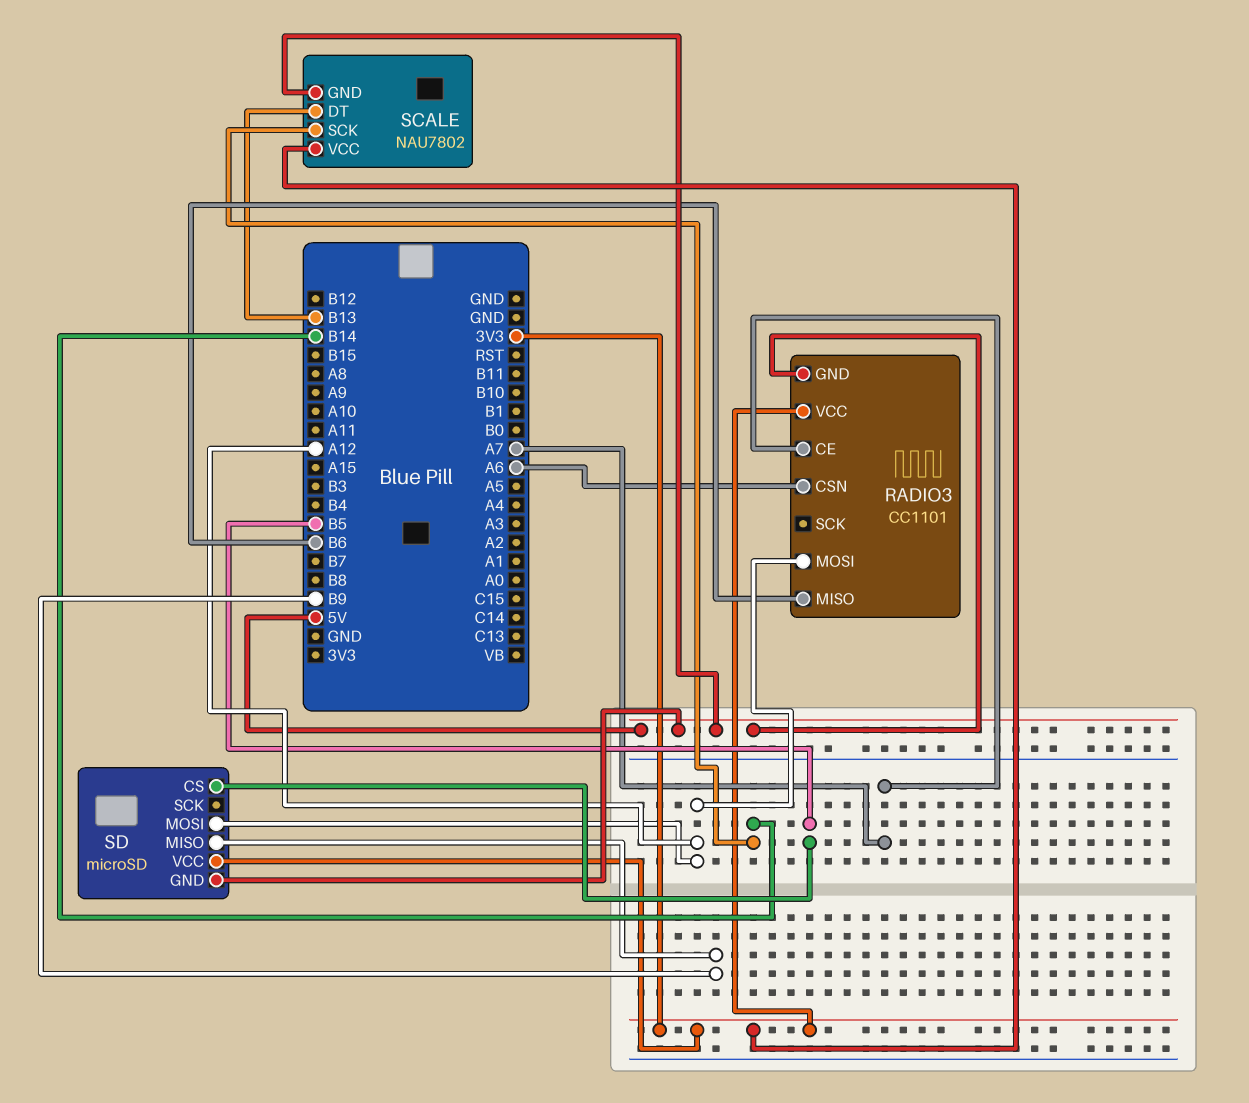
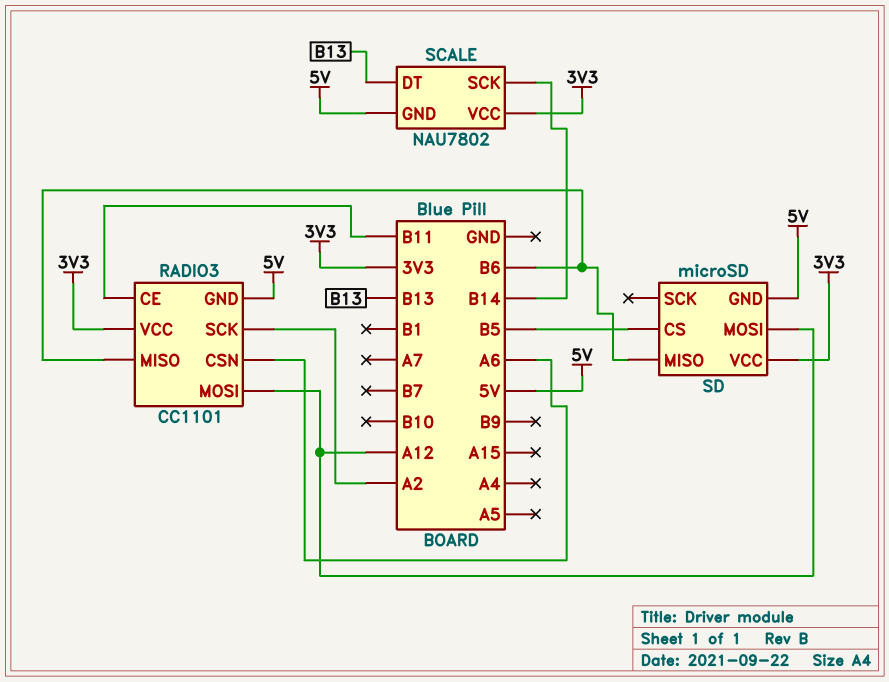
RADIO3 pin CE: A7 -> B11
RADIO3 pin SCK: none -> A2
SD pin MISO: B9 -> B6

